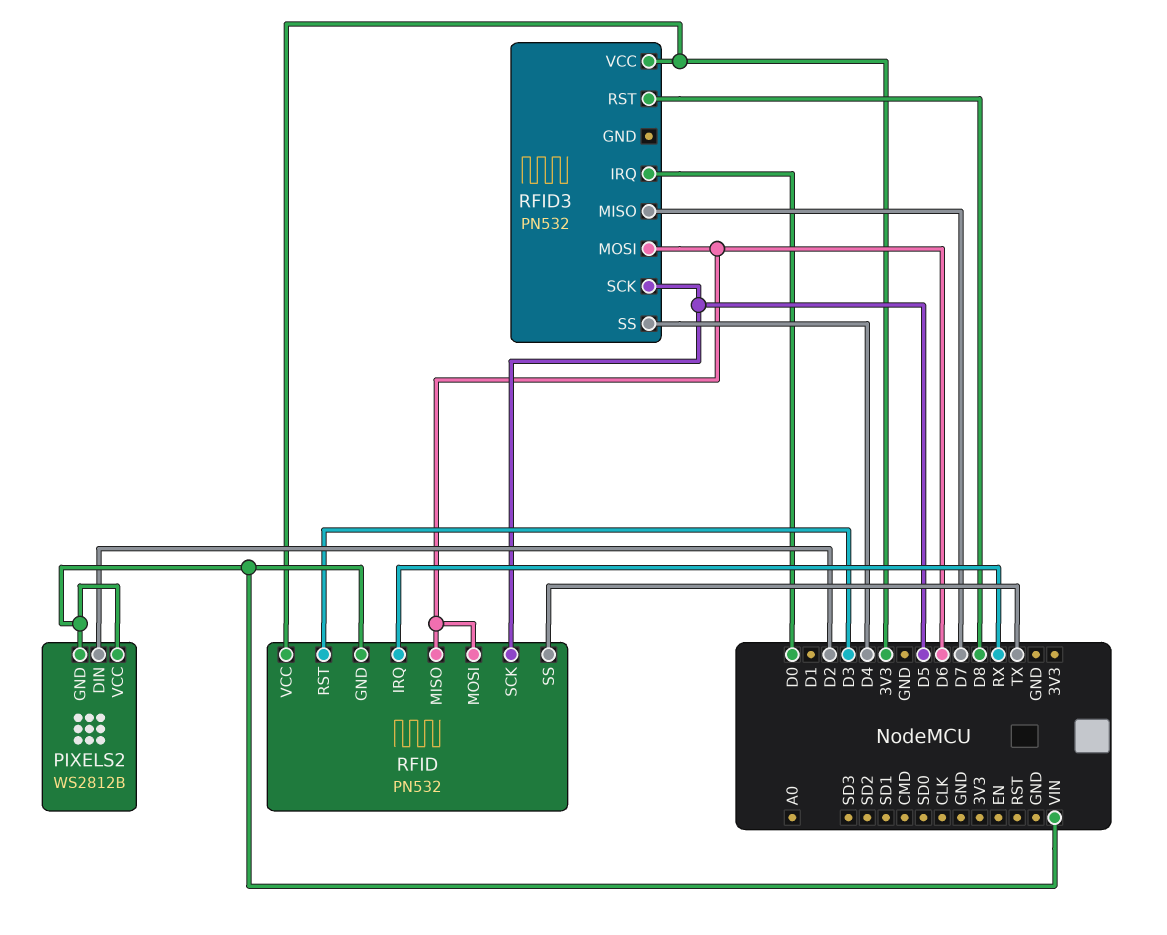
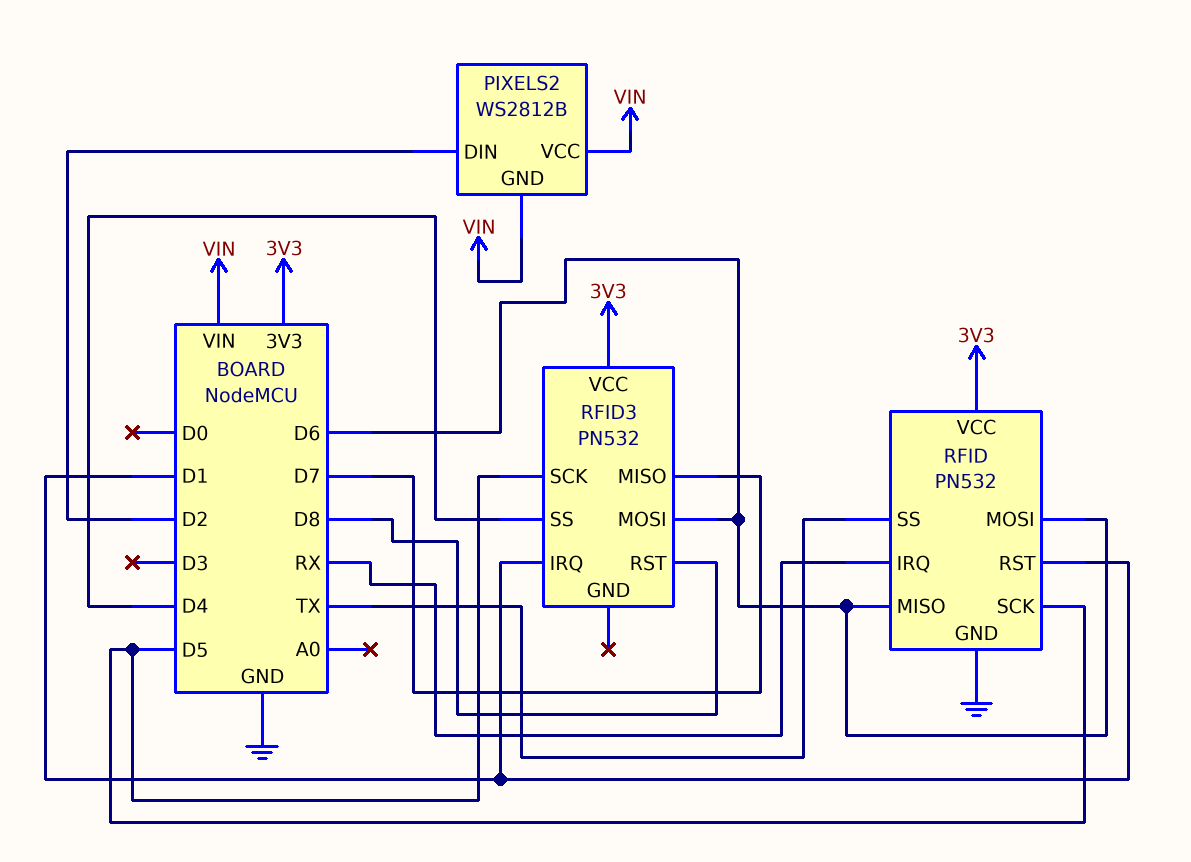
RFID pin GND: VIN -> GND
RFID pin RST: D3 -> D1
RFID3 pin IRQ: D0 -> D1

